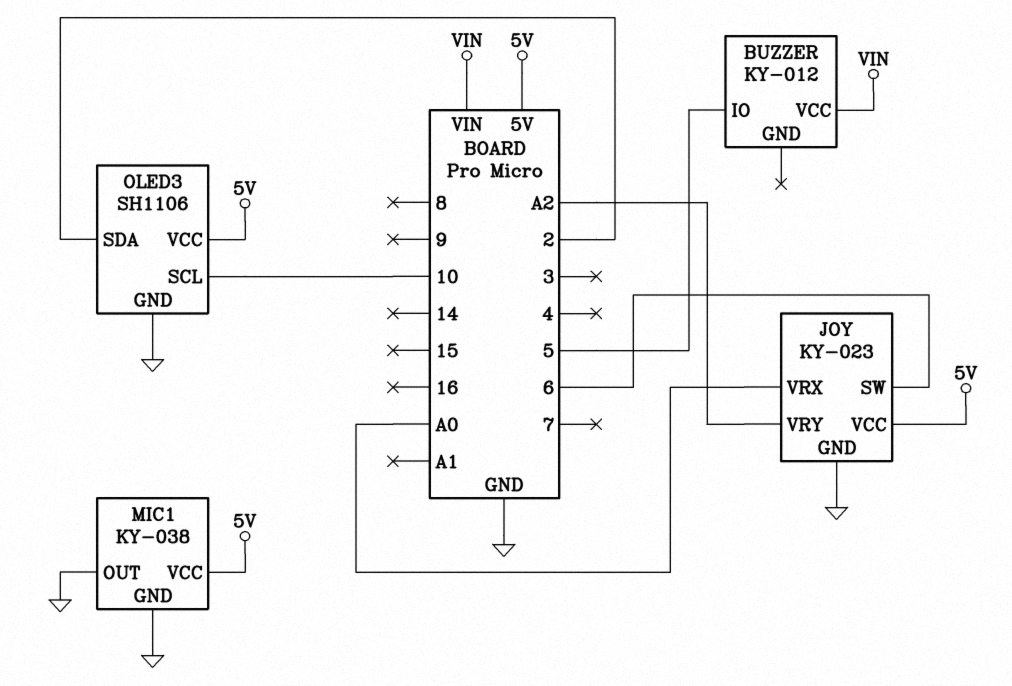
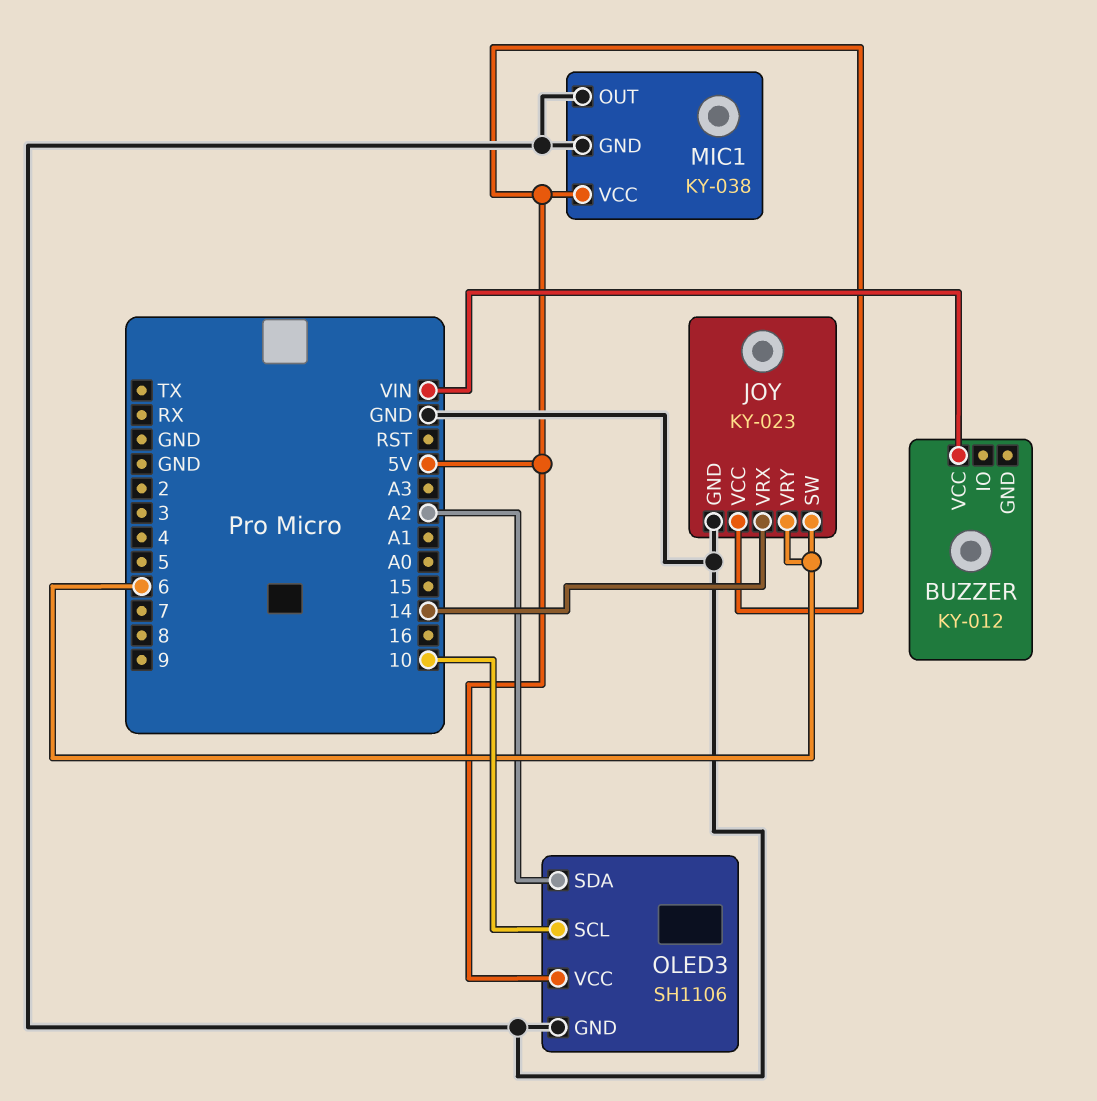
BUZZER pin IO: 5 -> none
JOY pin VRX: A0 -> 14
JOY pin VRY: A2 -> 6
OLED3 pin SDA: 2 -> A2

